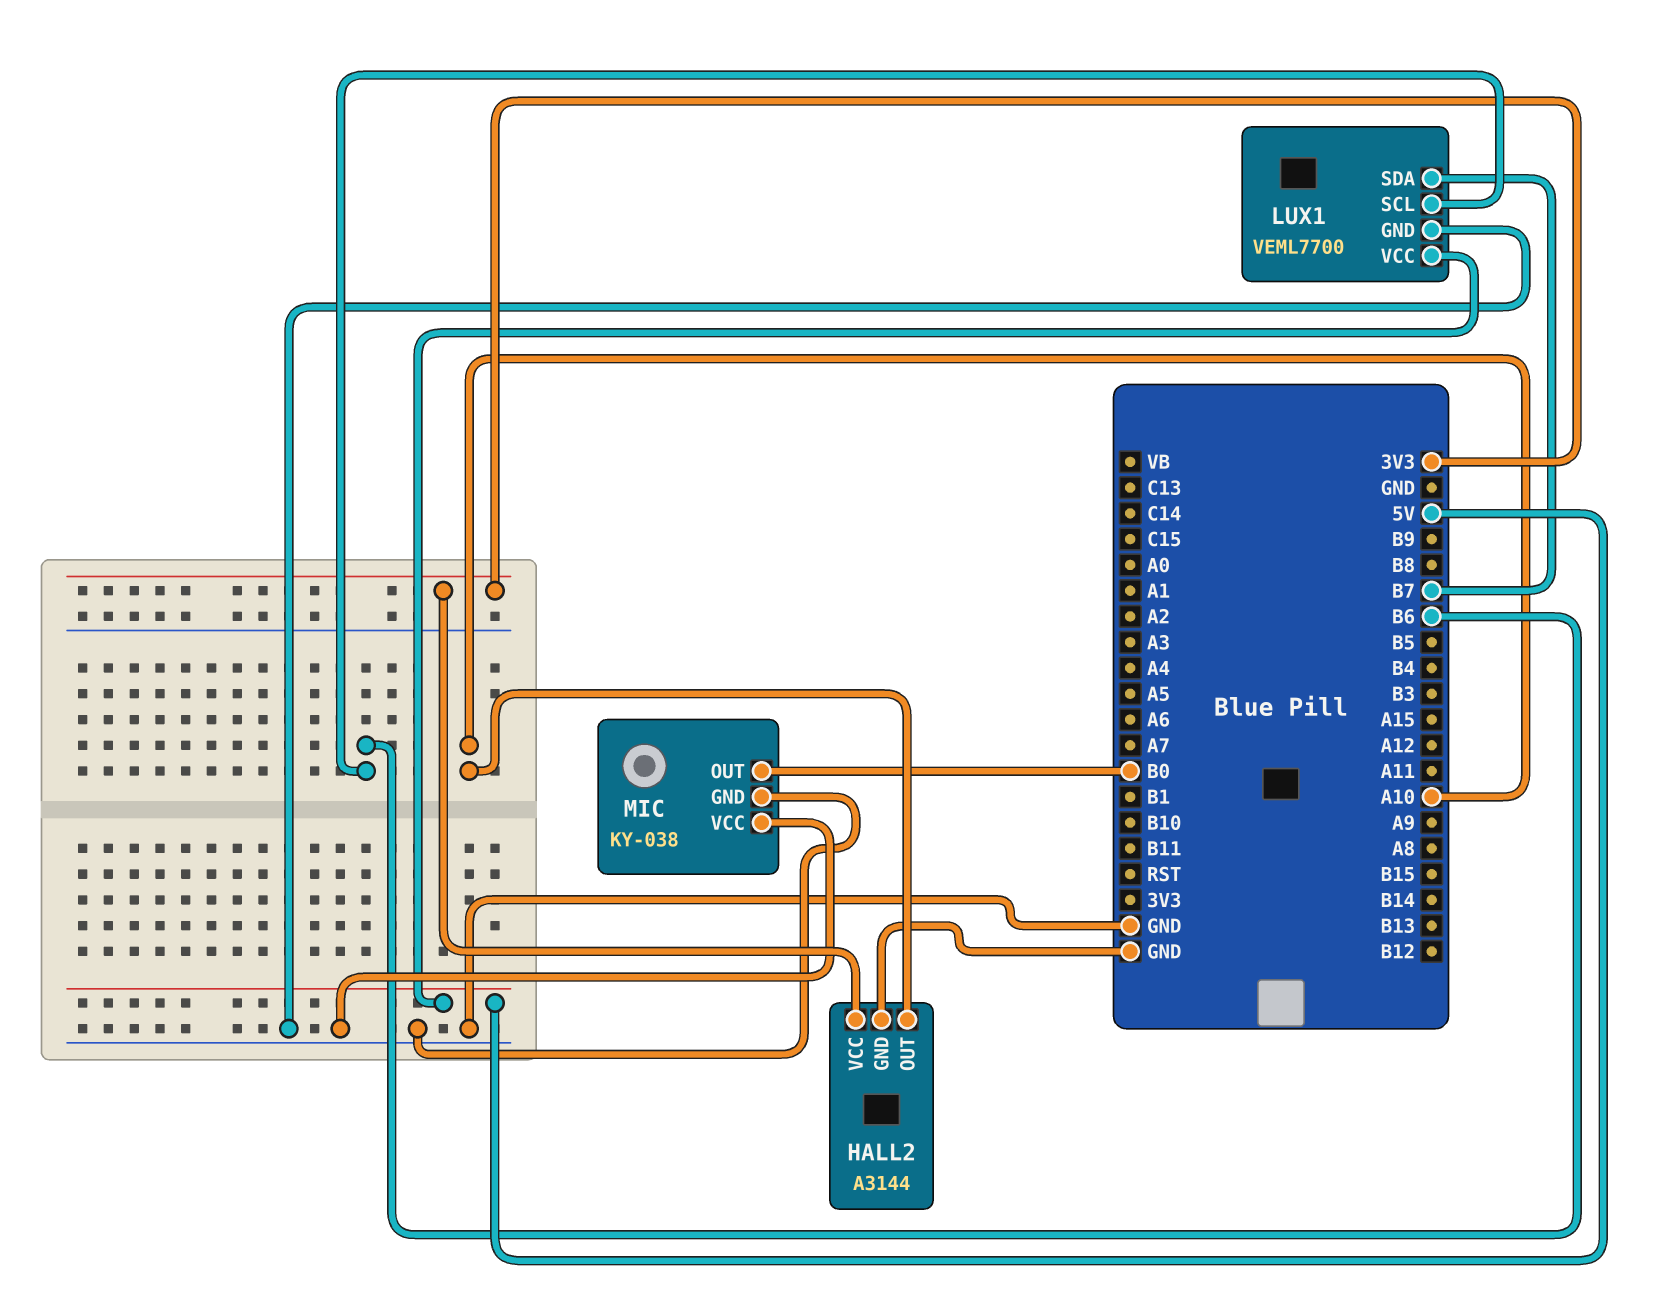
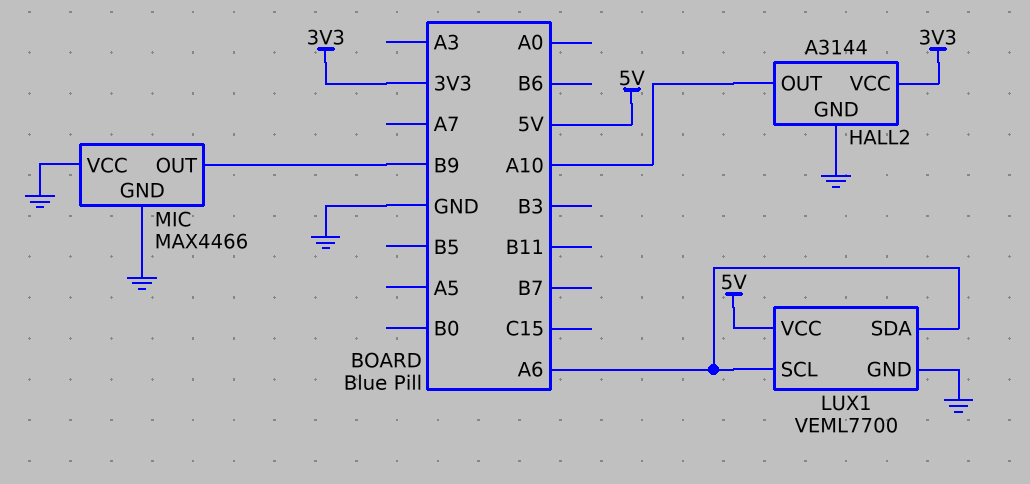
LUX1 pin SCL: B6 -> A6
LUX1 pin SDA: B7 -> A6
MIC: KY-038 -> MAX4466
MIC pin OUT: B0 -> B9

